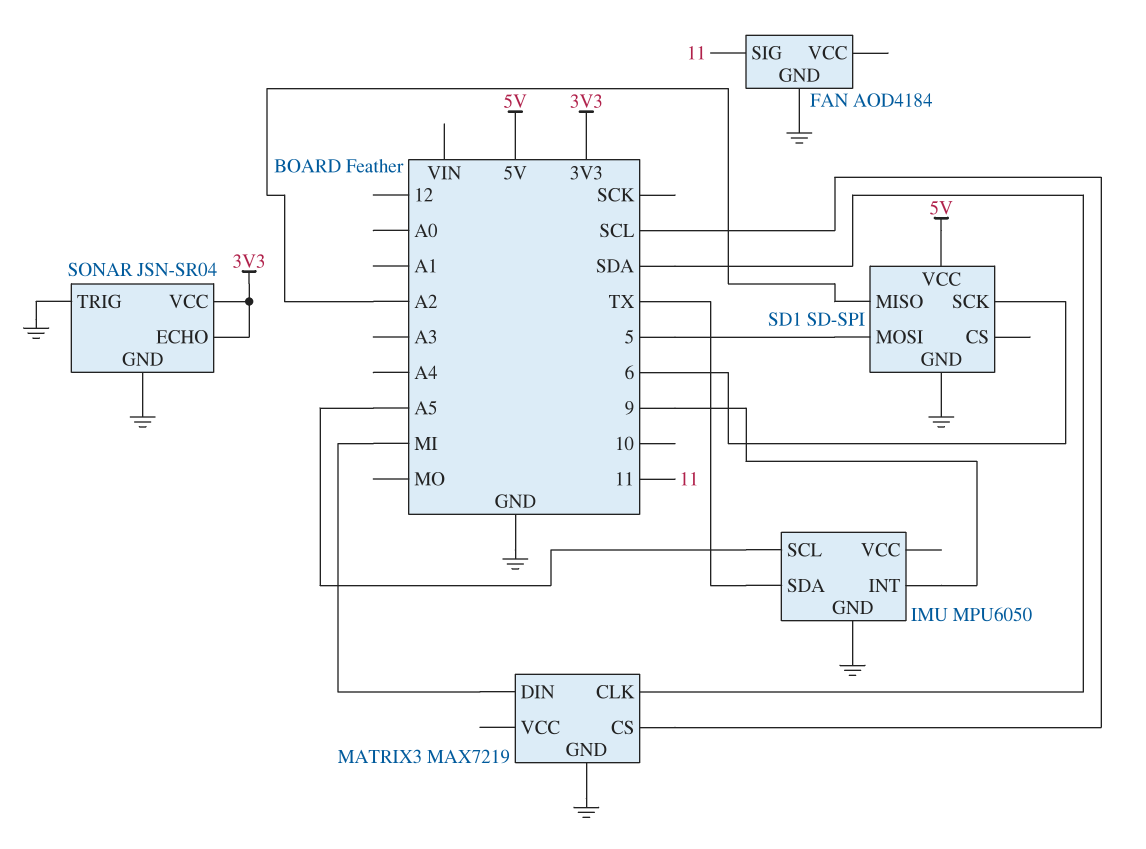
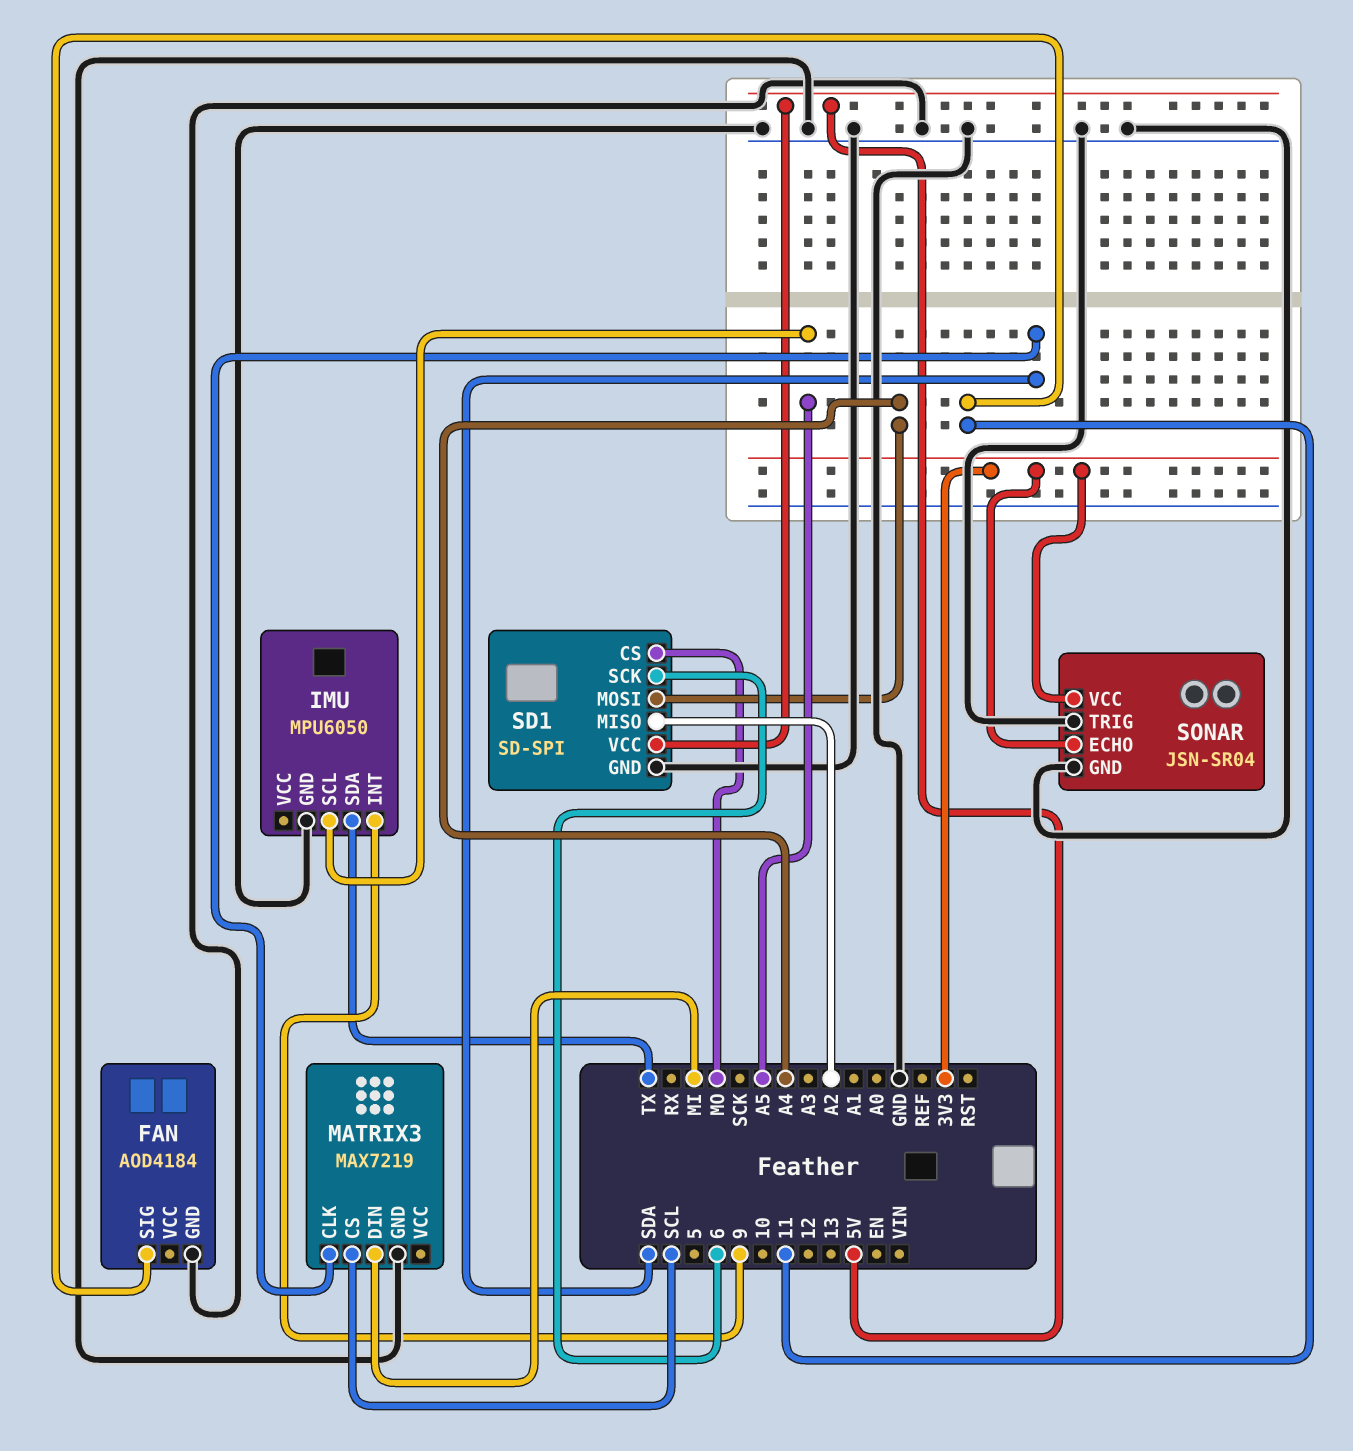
SD1 pin CS: none -> MO
SD1 pin MOSI: 5 -> A4

